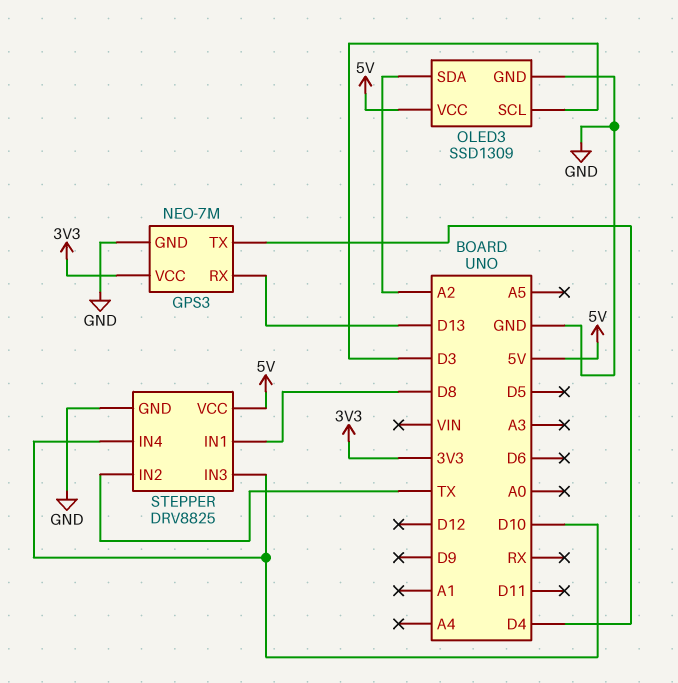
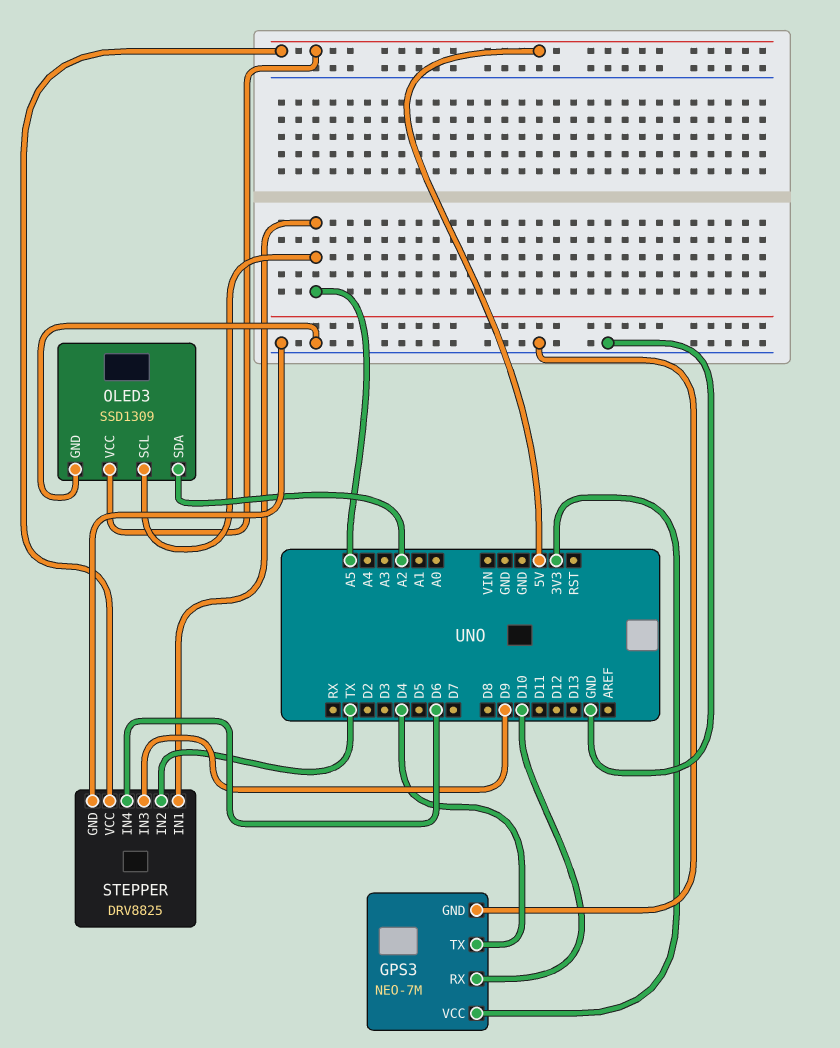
GPS3 pin RX: D13 -> D10
OLED3 pin SCL: D3 -> A5
STEPPER pin IN1: D8 -> A5
STEPPER pin IN3: D10 -> D9
STEPPER pin IN4: D10 -> D6

